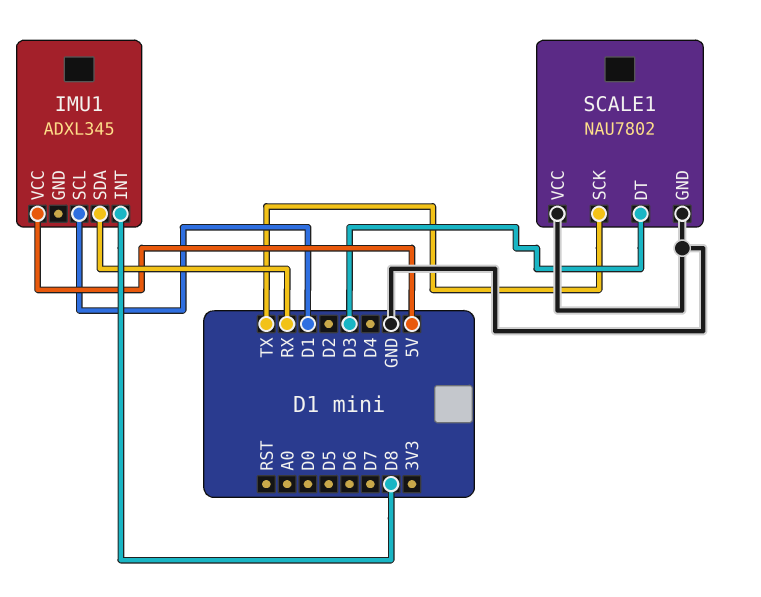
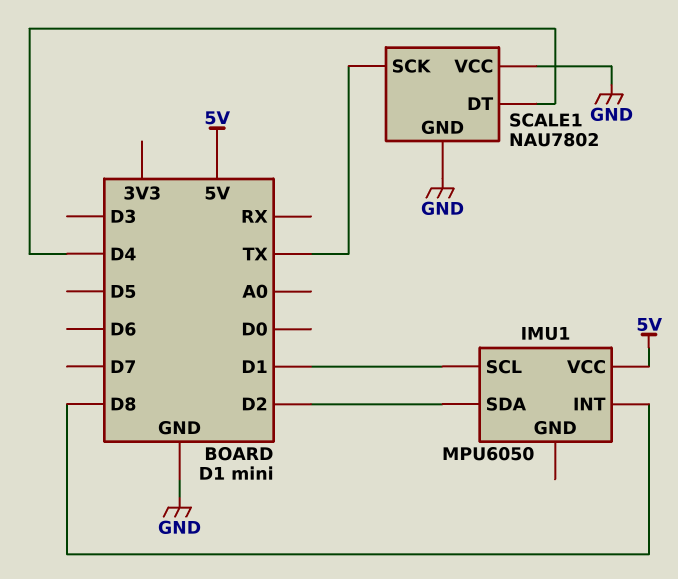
IMU1: ADXL345 -> MPU6050
IMU1 pin SDA: RX -> D2
SCALE1 pin DT: D3 -> D4

